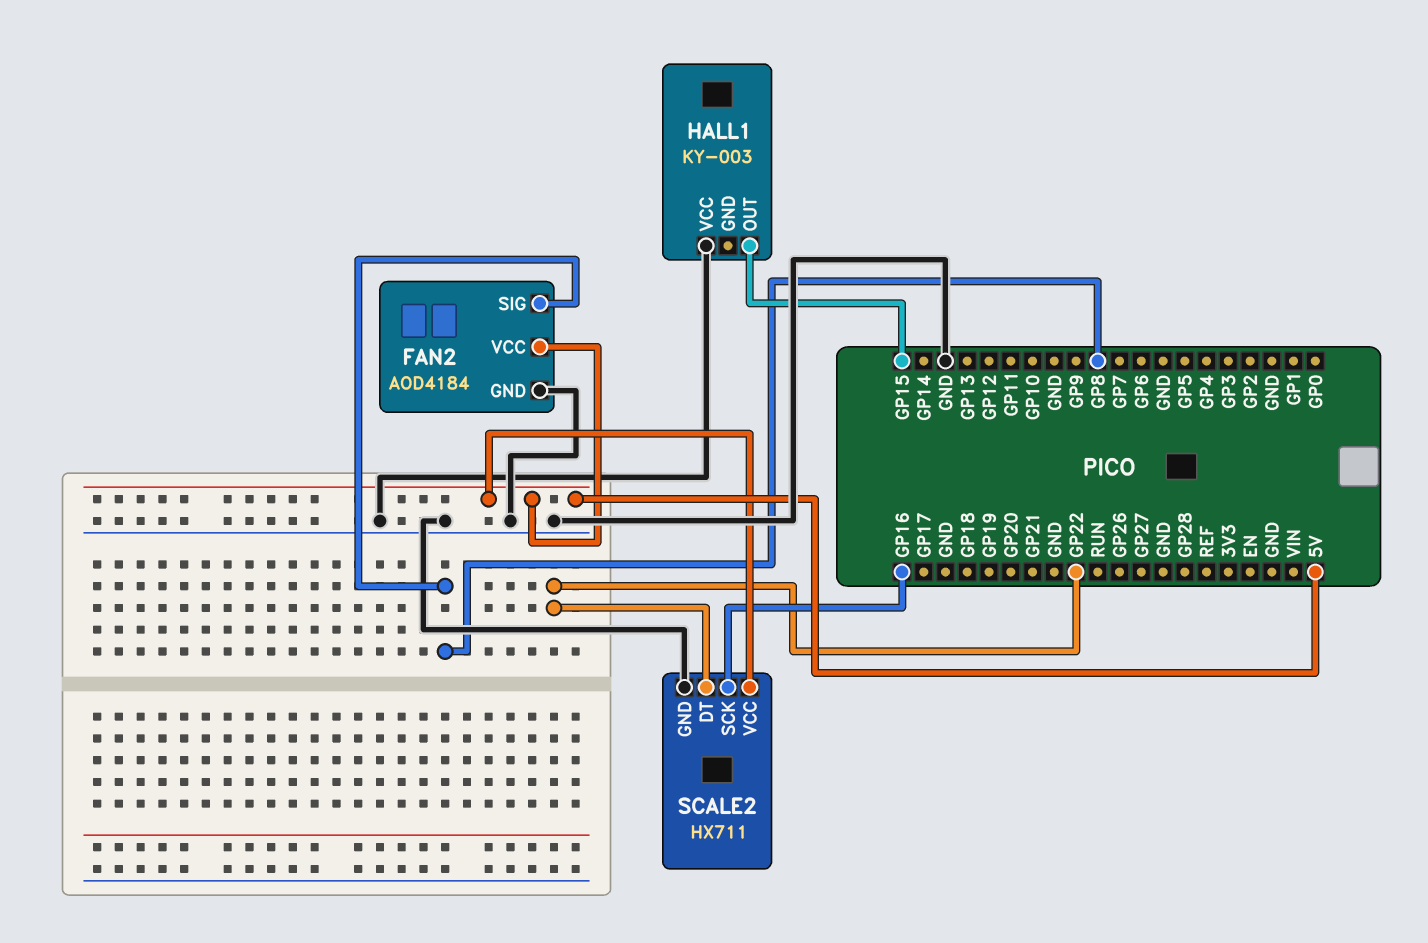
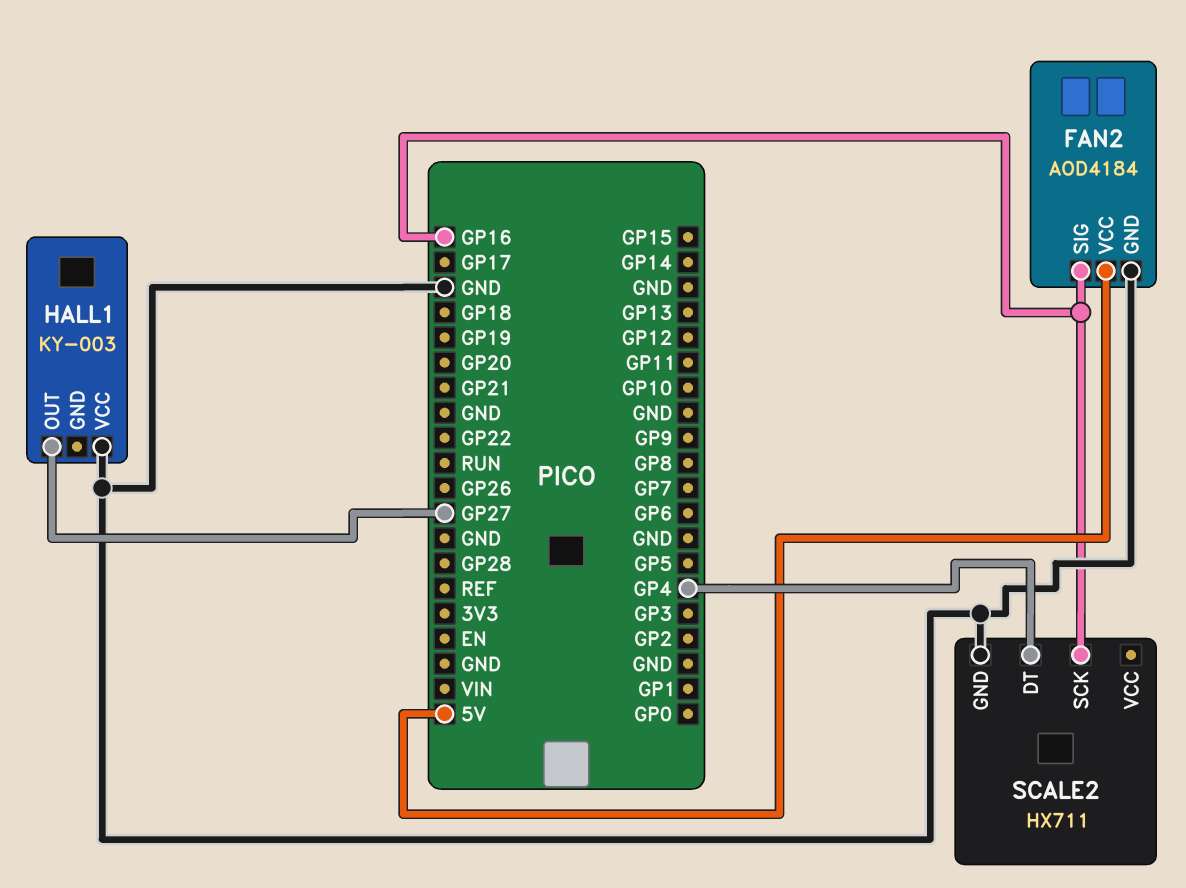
FAN2 pin SIG: GP8 -> GP16
HALL1 pin OUT: GP15 -> GP27
SCALE2 pin DT: GP22 -> GP4
SCALE2 pin VCC: 5V -> none

